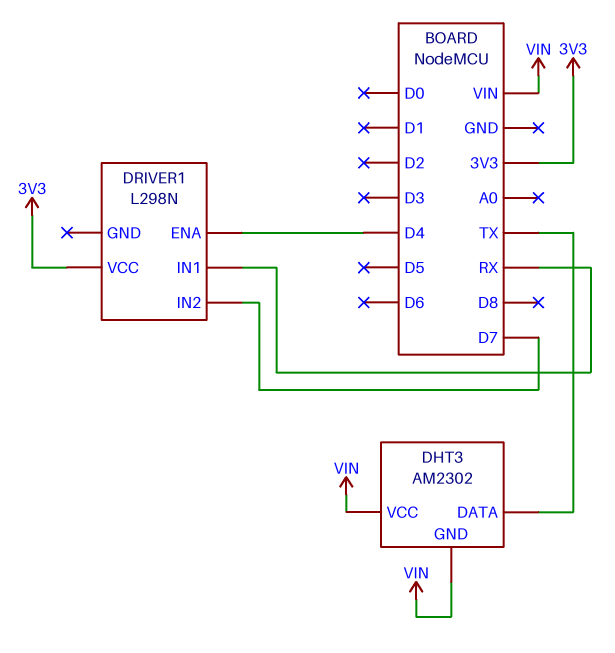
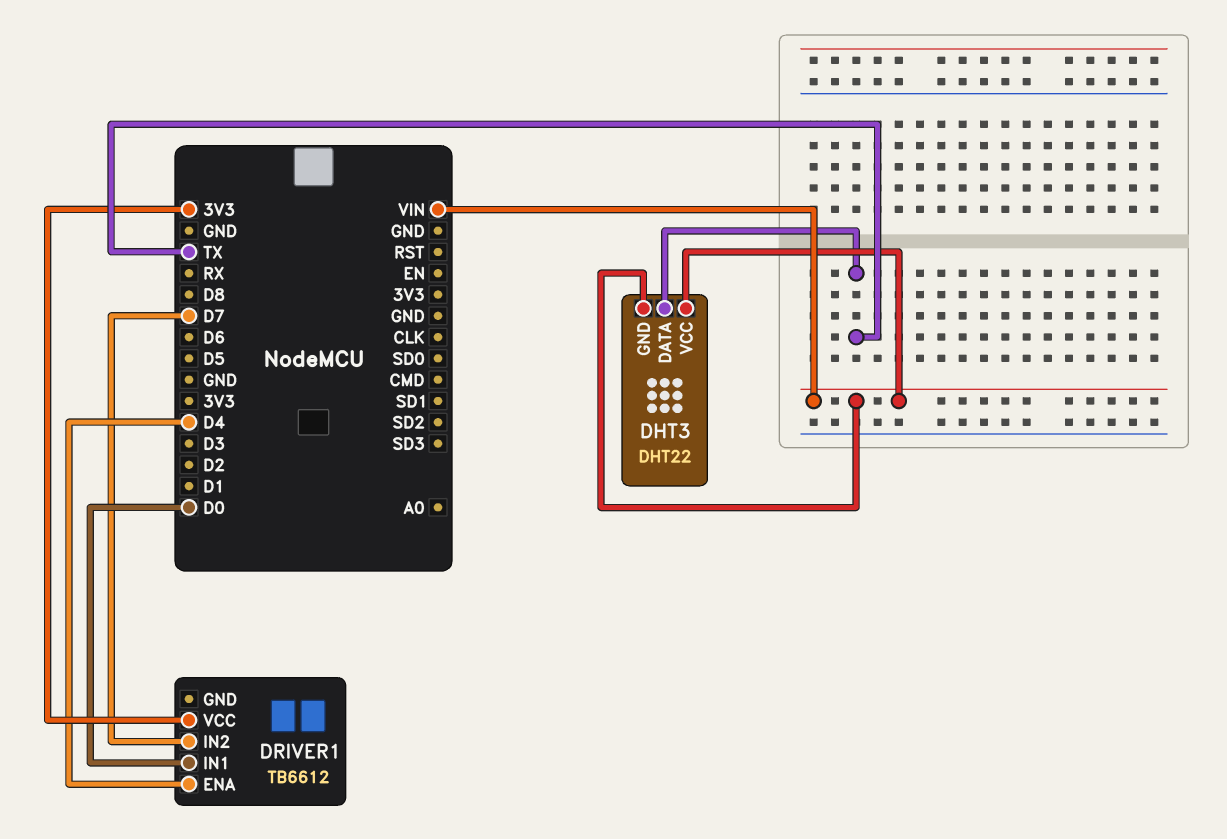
DHT3: AM2302 -> DHT22
DRIVER1: L298N -> TB6612
DRIVER1 pin IN1: RX -> D0

